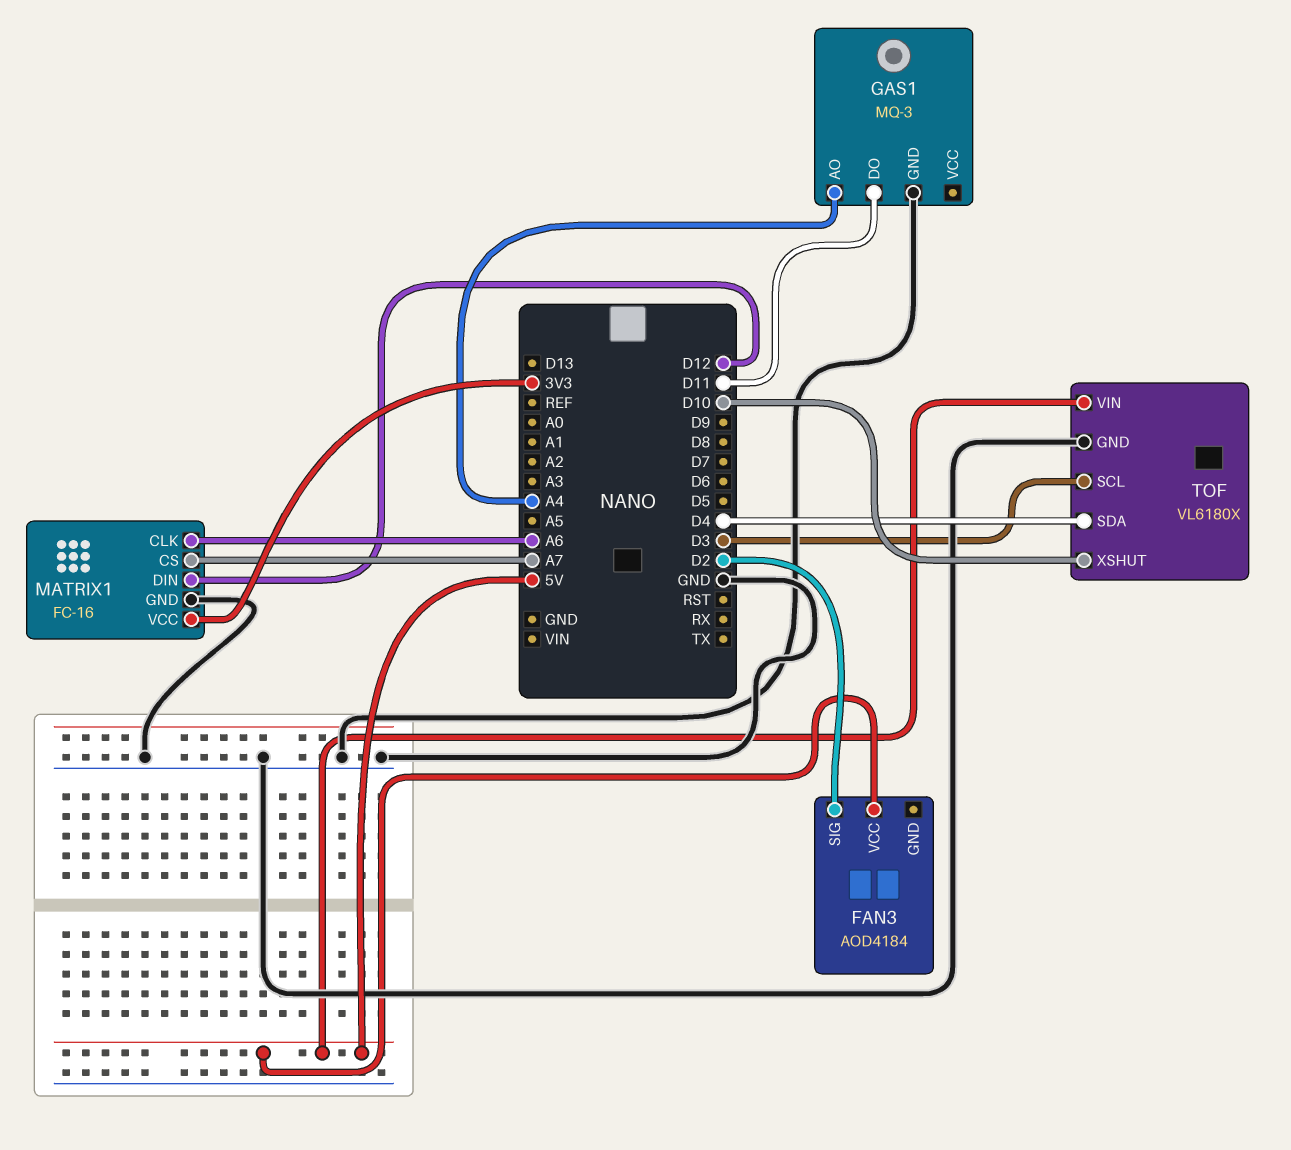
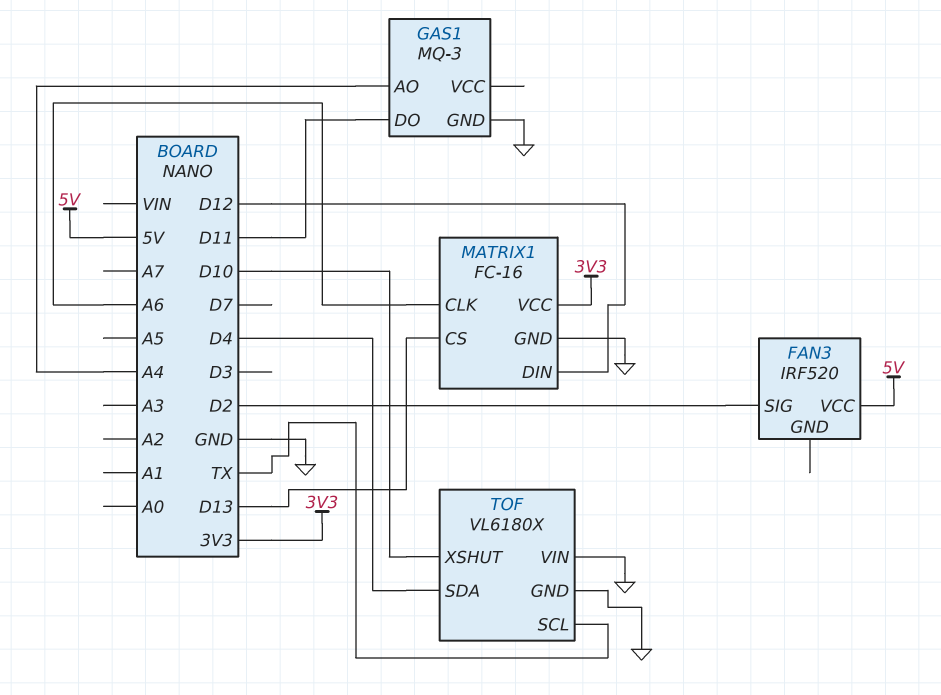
FAN3: AOD4184 -> IRF520
MATRIX1 pin CS: A7 -> D13
TOF pin SCL: D3 -> TX
TOF pin VIN: 5V -> GND

